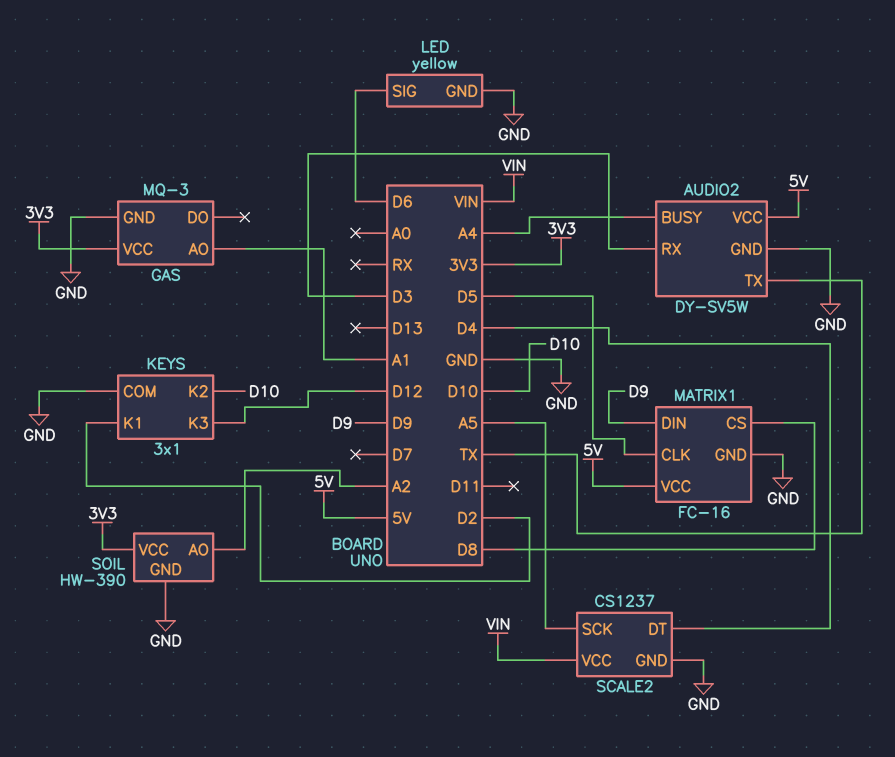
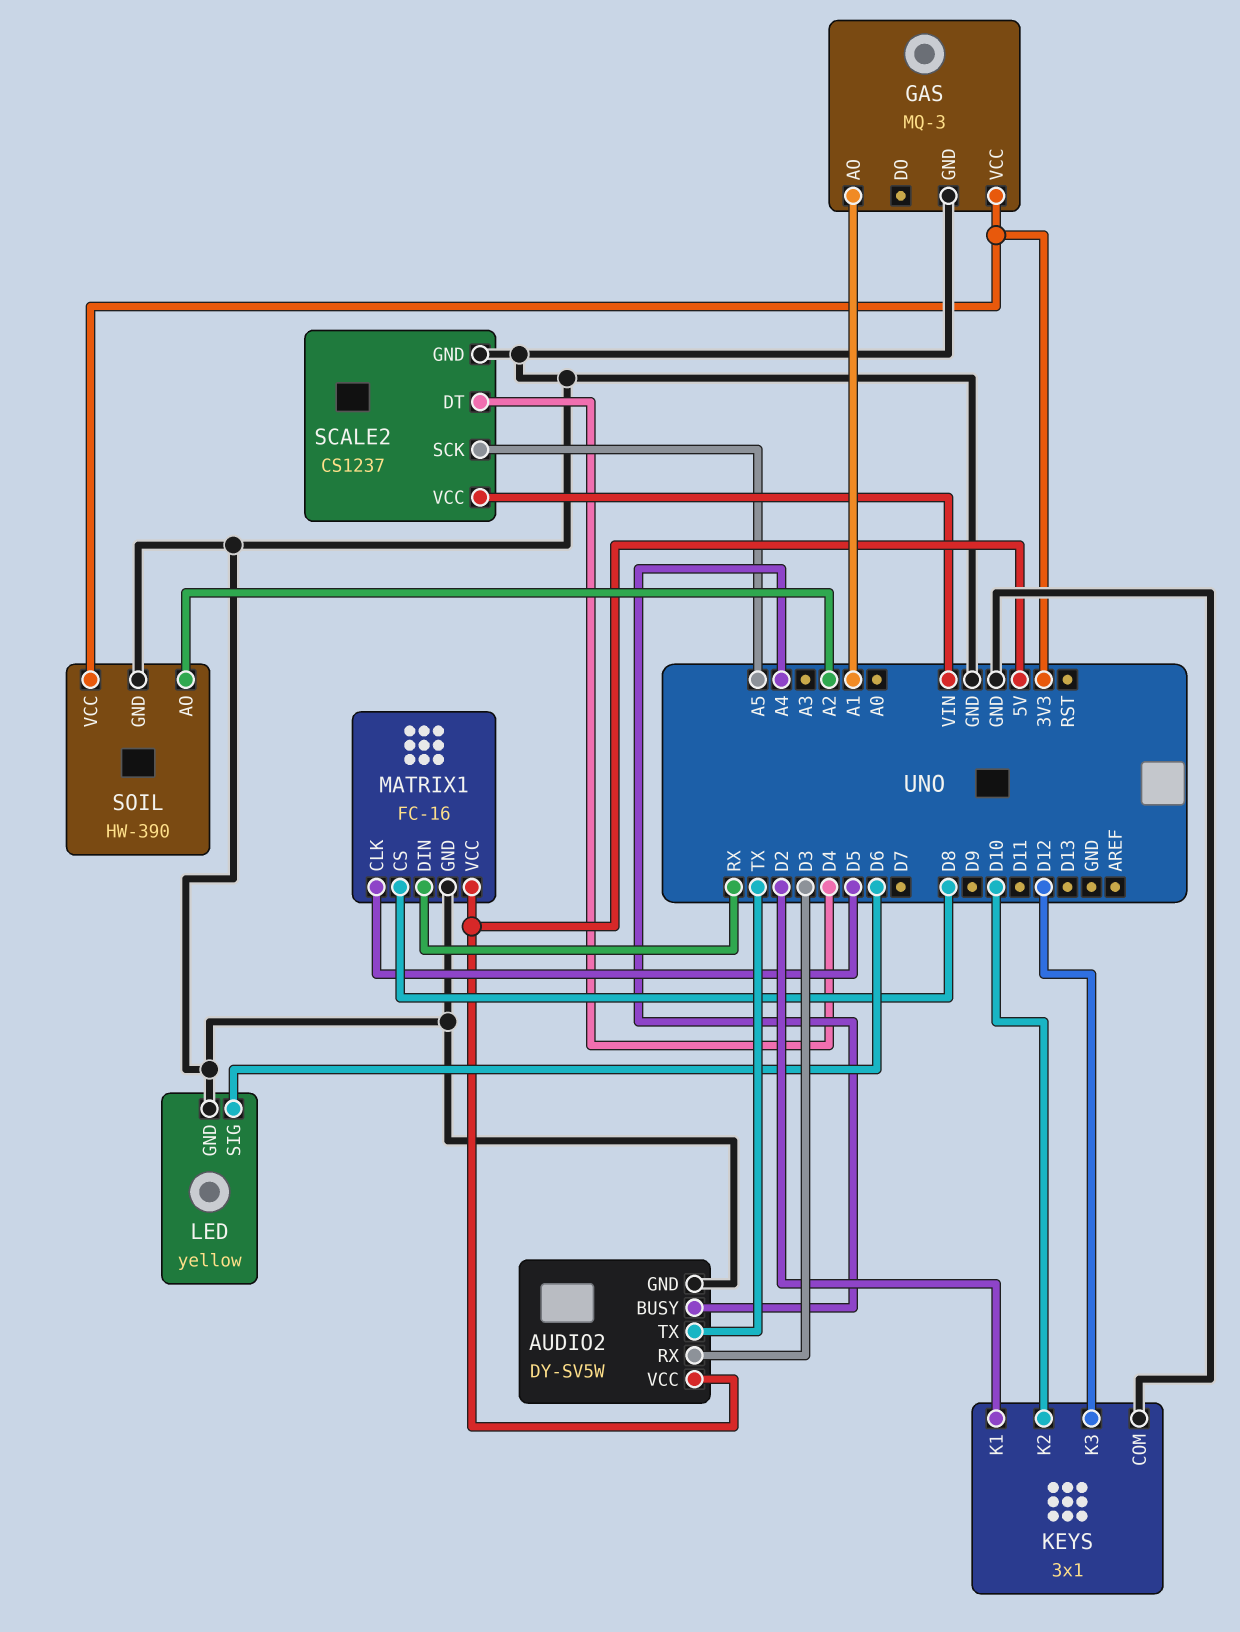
MATRIX1 pin DIN: D9 -> RX

